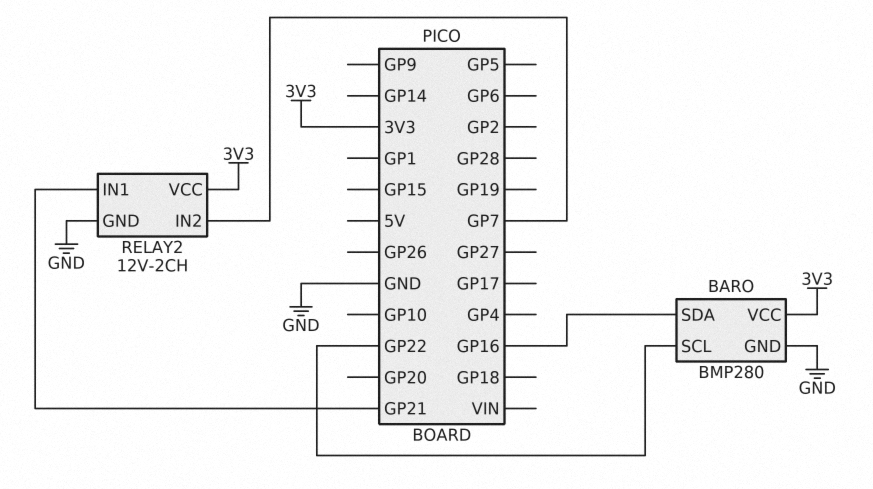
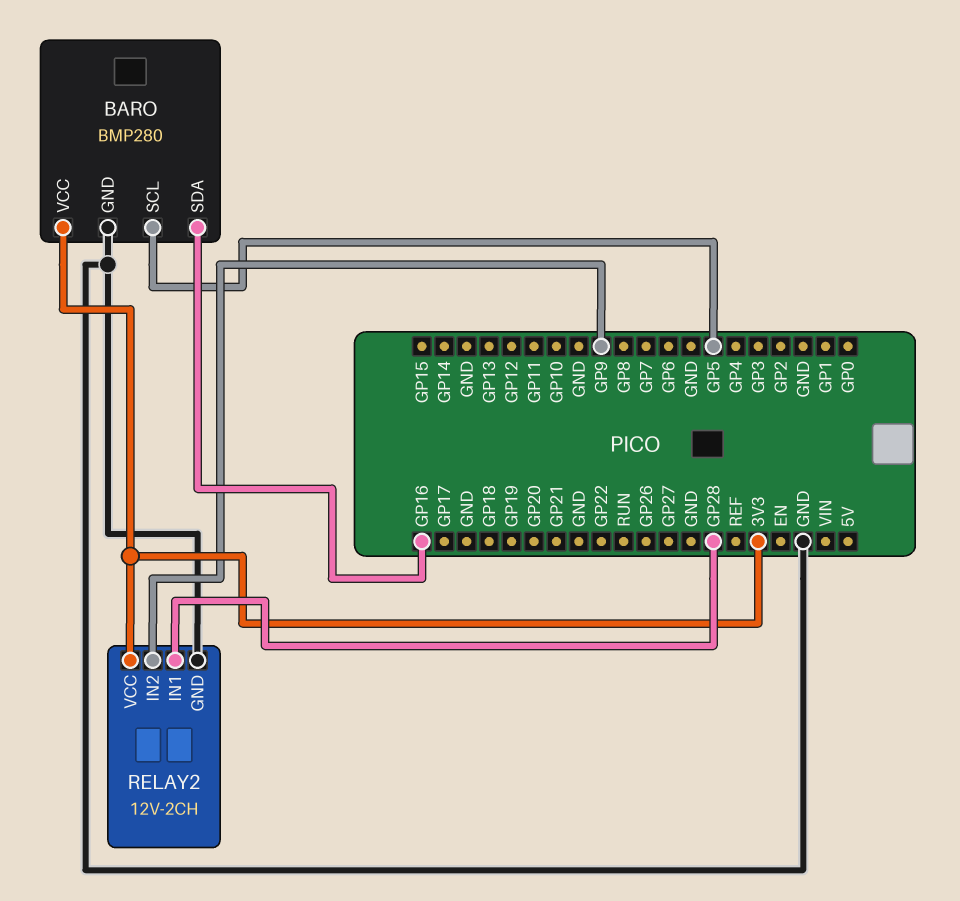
BARO pin SCL: GP22 -> GP5
RELAY2 pin IN1: GP21 -> GP28
RELAY2 pin IN2: GP7 -> GP9

